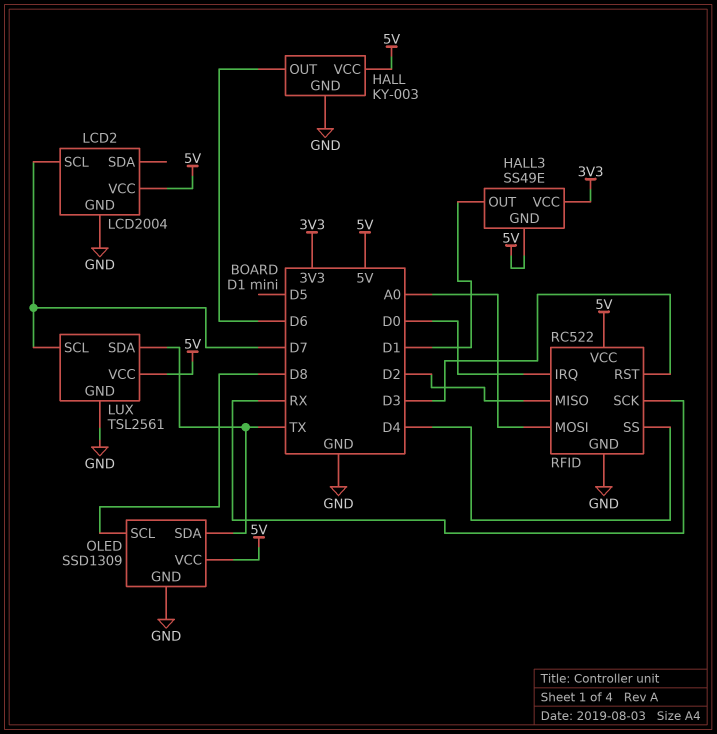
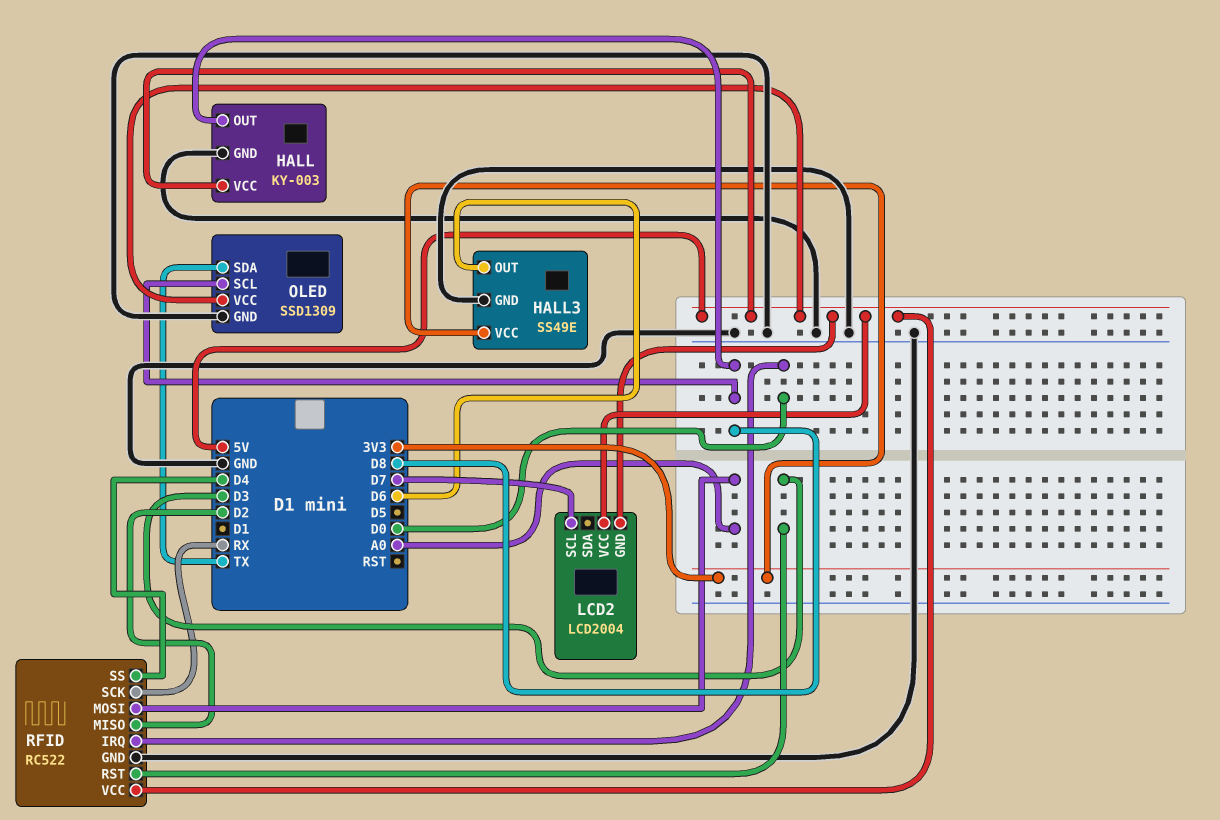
HALL pin OUT: D6 -> D8
HALL3 pin GND: 5V -> GND
HALL3 pin OUT: D1 -> D6
LCD2 pin GND: GND -> 5V
LUX: TSL2561 -> none
LUX pin GND: GND -> none
LUX pin SCL: D7 -> none
LUX pin SDA: TX -> none
LUX pin VCC: 5V -> none

